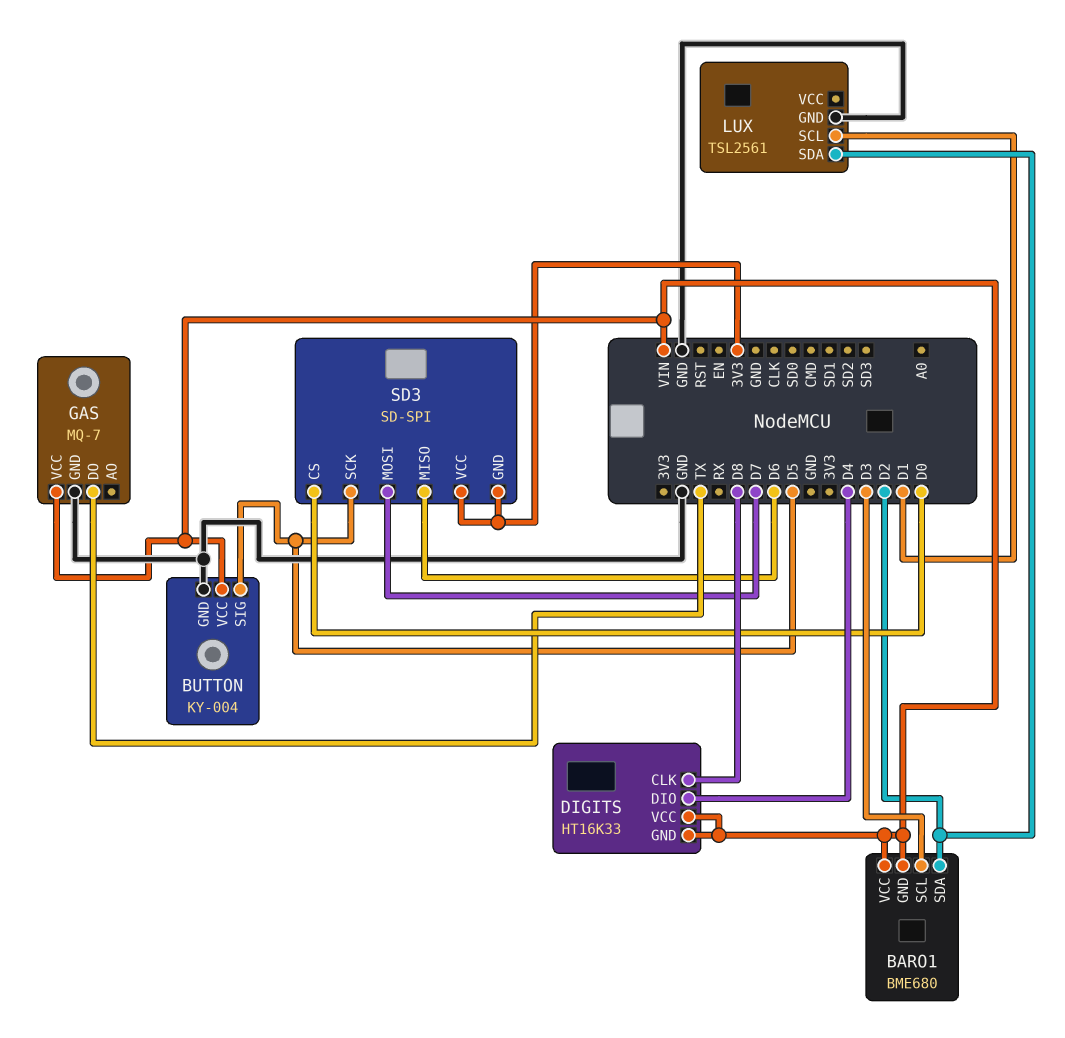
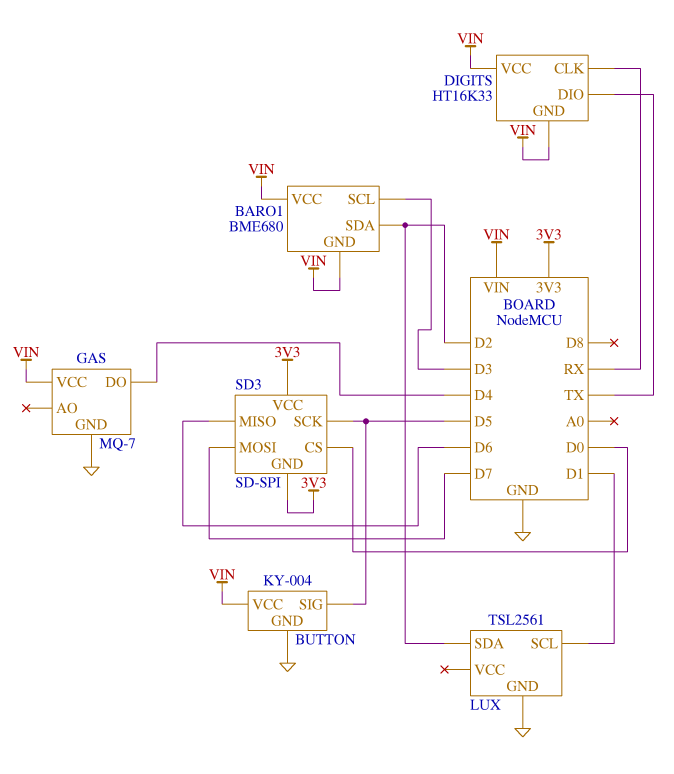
DIGITS pin CLK: D8 -> RX
DIGITS pin DIO: D4 -> TX
GAS pin DO: TX -> D4

